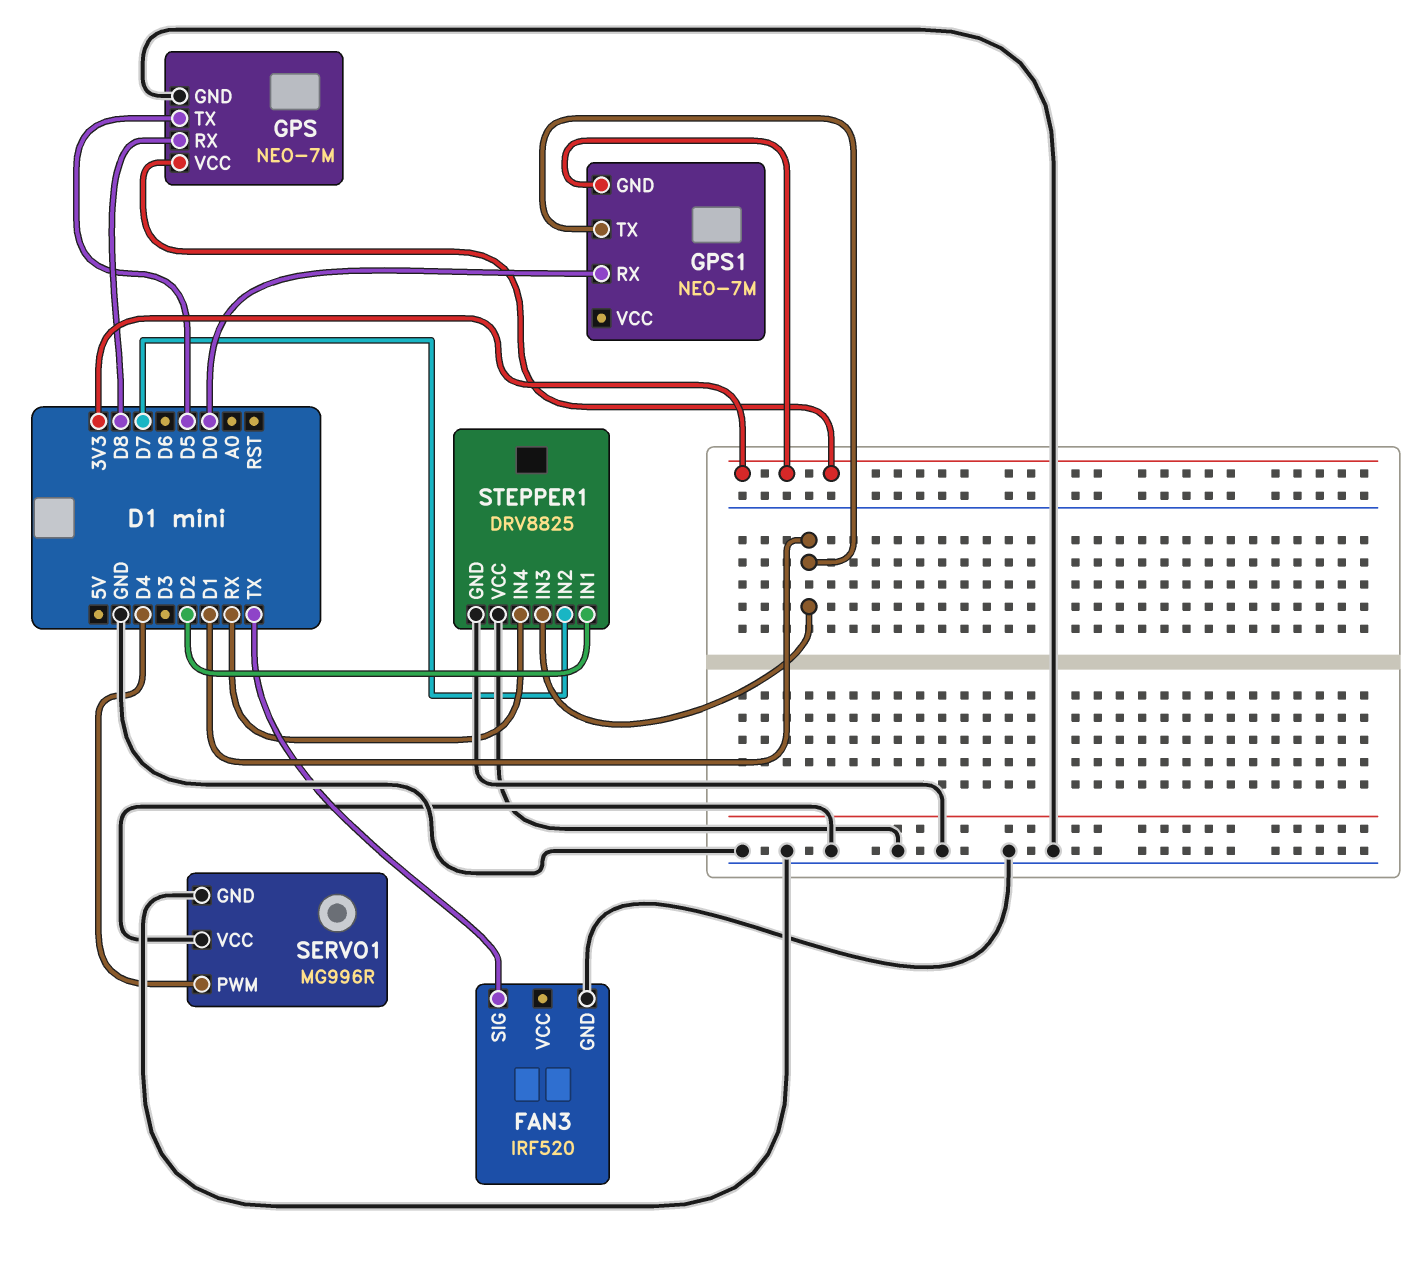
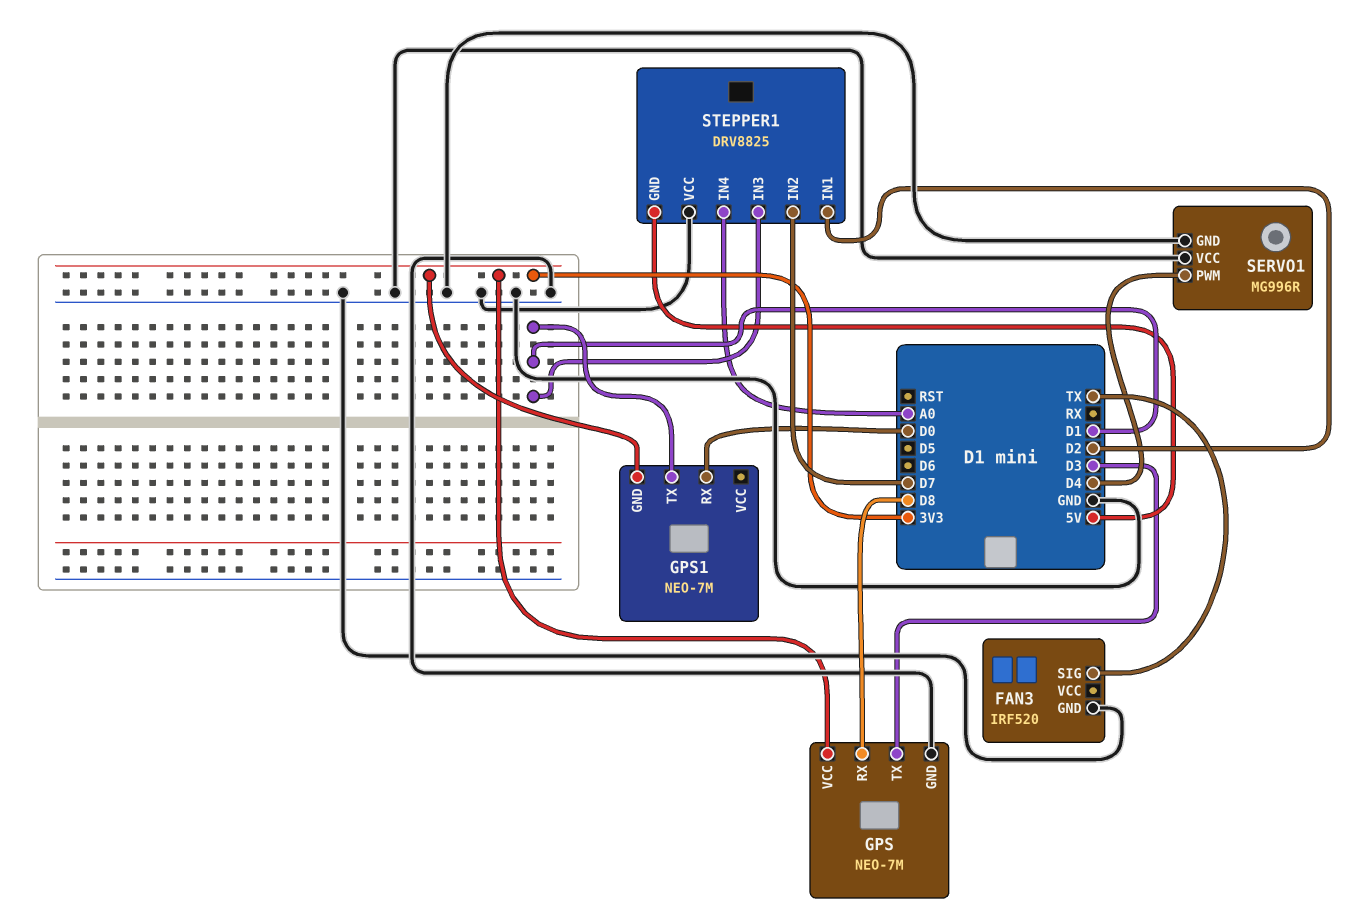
GPS pin TX: D5 -> D3
STEPPER1 pin GND: GND -> 5V
STEPPER1 pin IN4: RX -> A0

